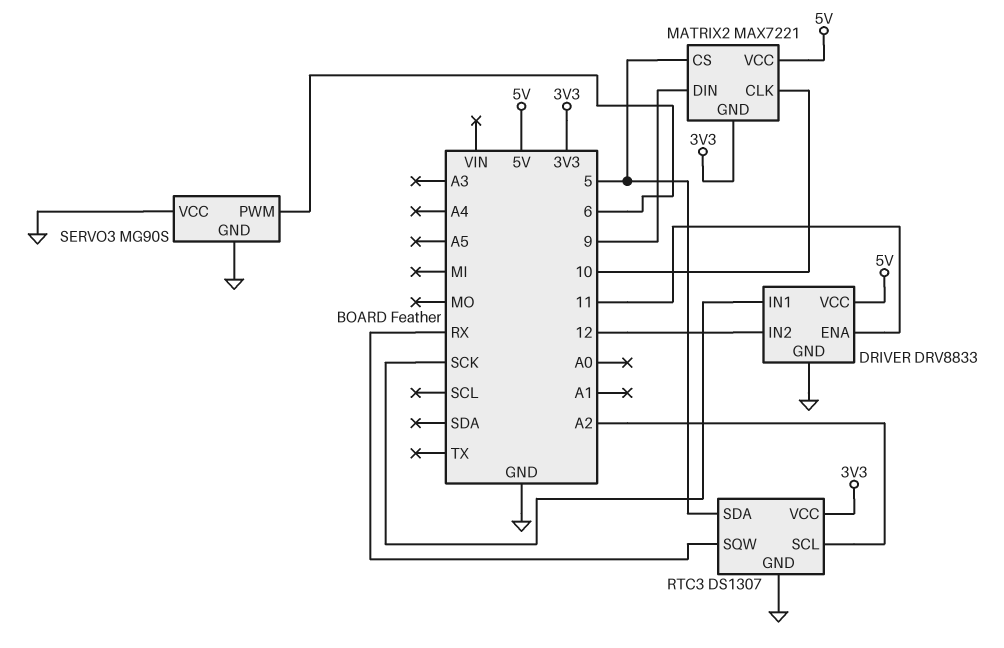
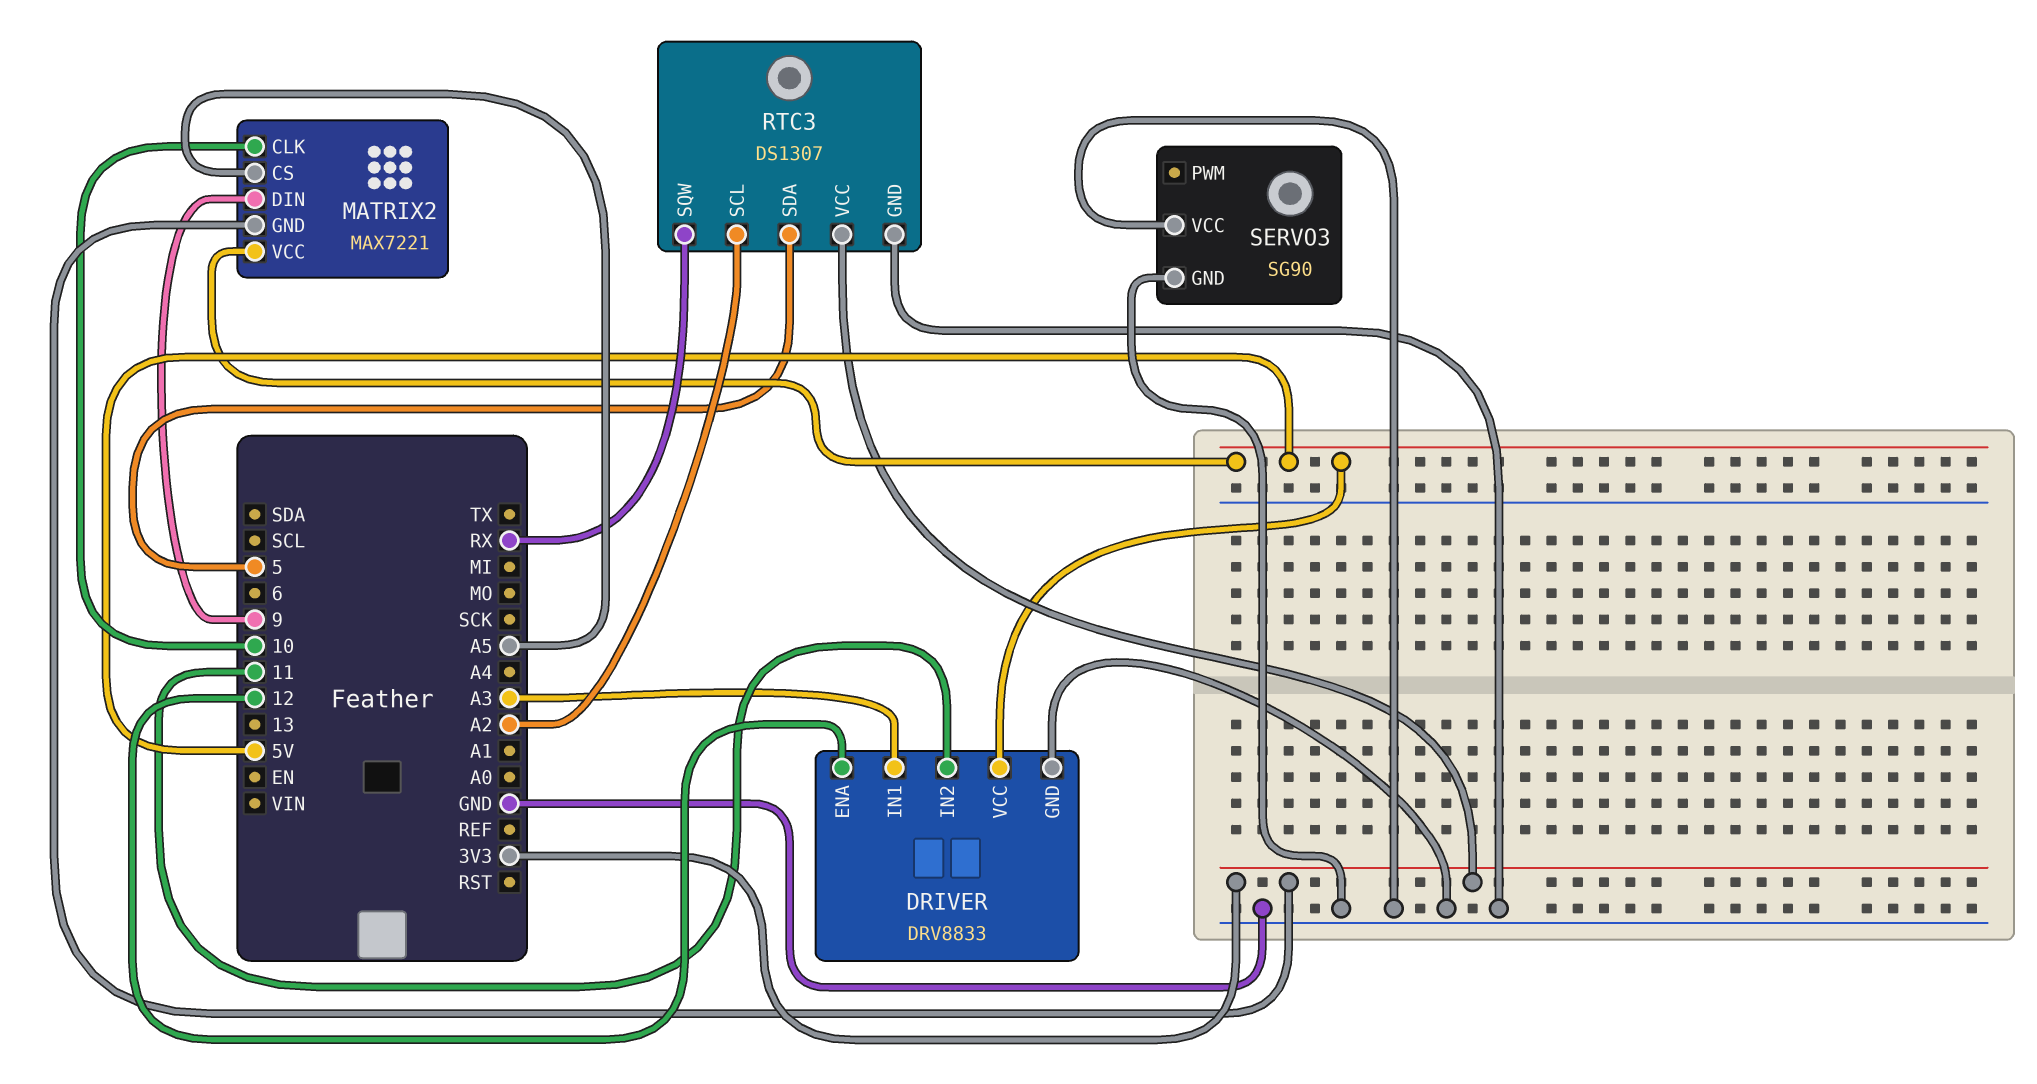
DRIVER pin ENA: 11 -> 12
DRIVER pin IN1: SCK -> A3
DRIVER pin IN2: 12 -> 11
MATRIX2 pin CS: 5 -> A5
SERVO3: MG90S -> SG90
SERVO3 pin PWM: 6 -> none

